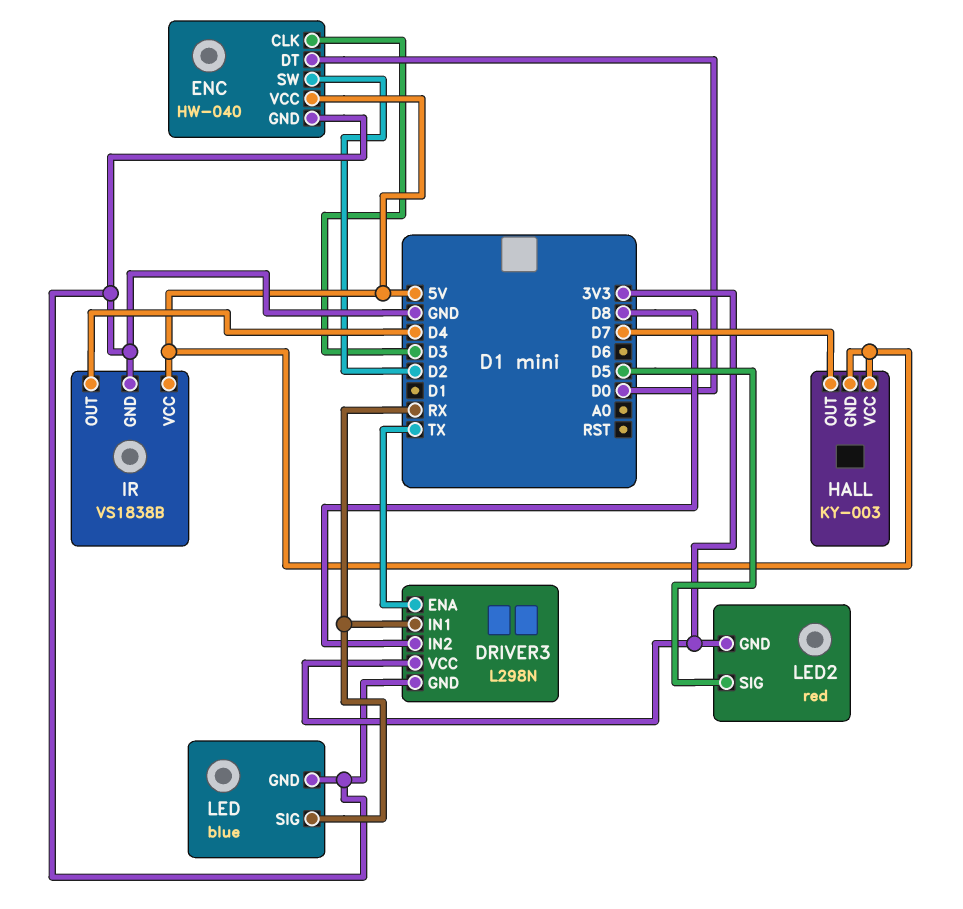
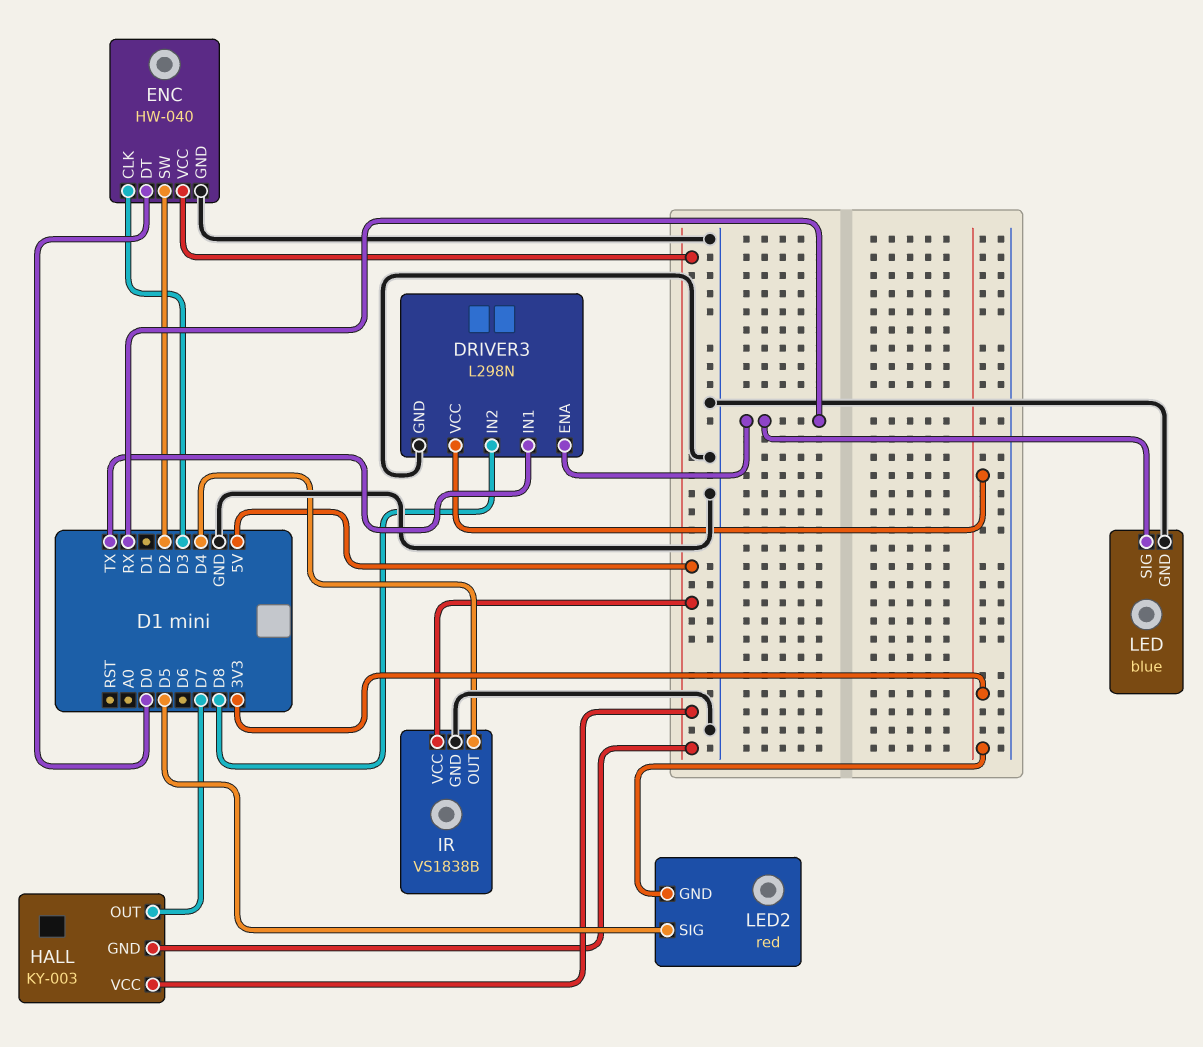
DRIVER3 pin ENA: TX -> RX
DRIVER3 pin IN1: RX -> TX

